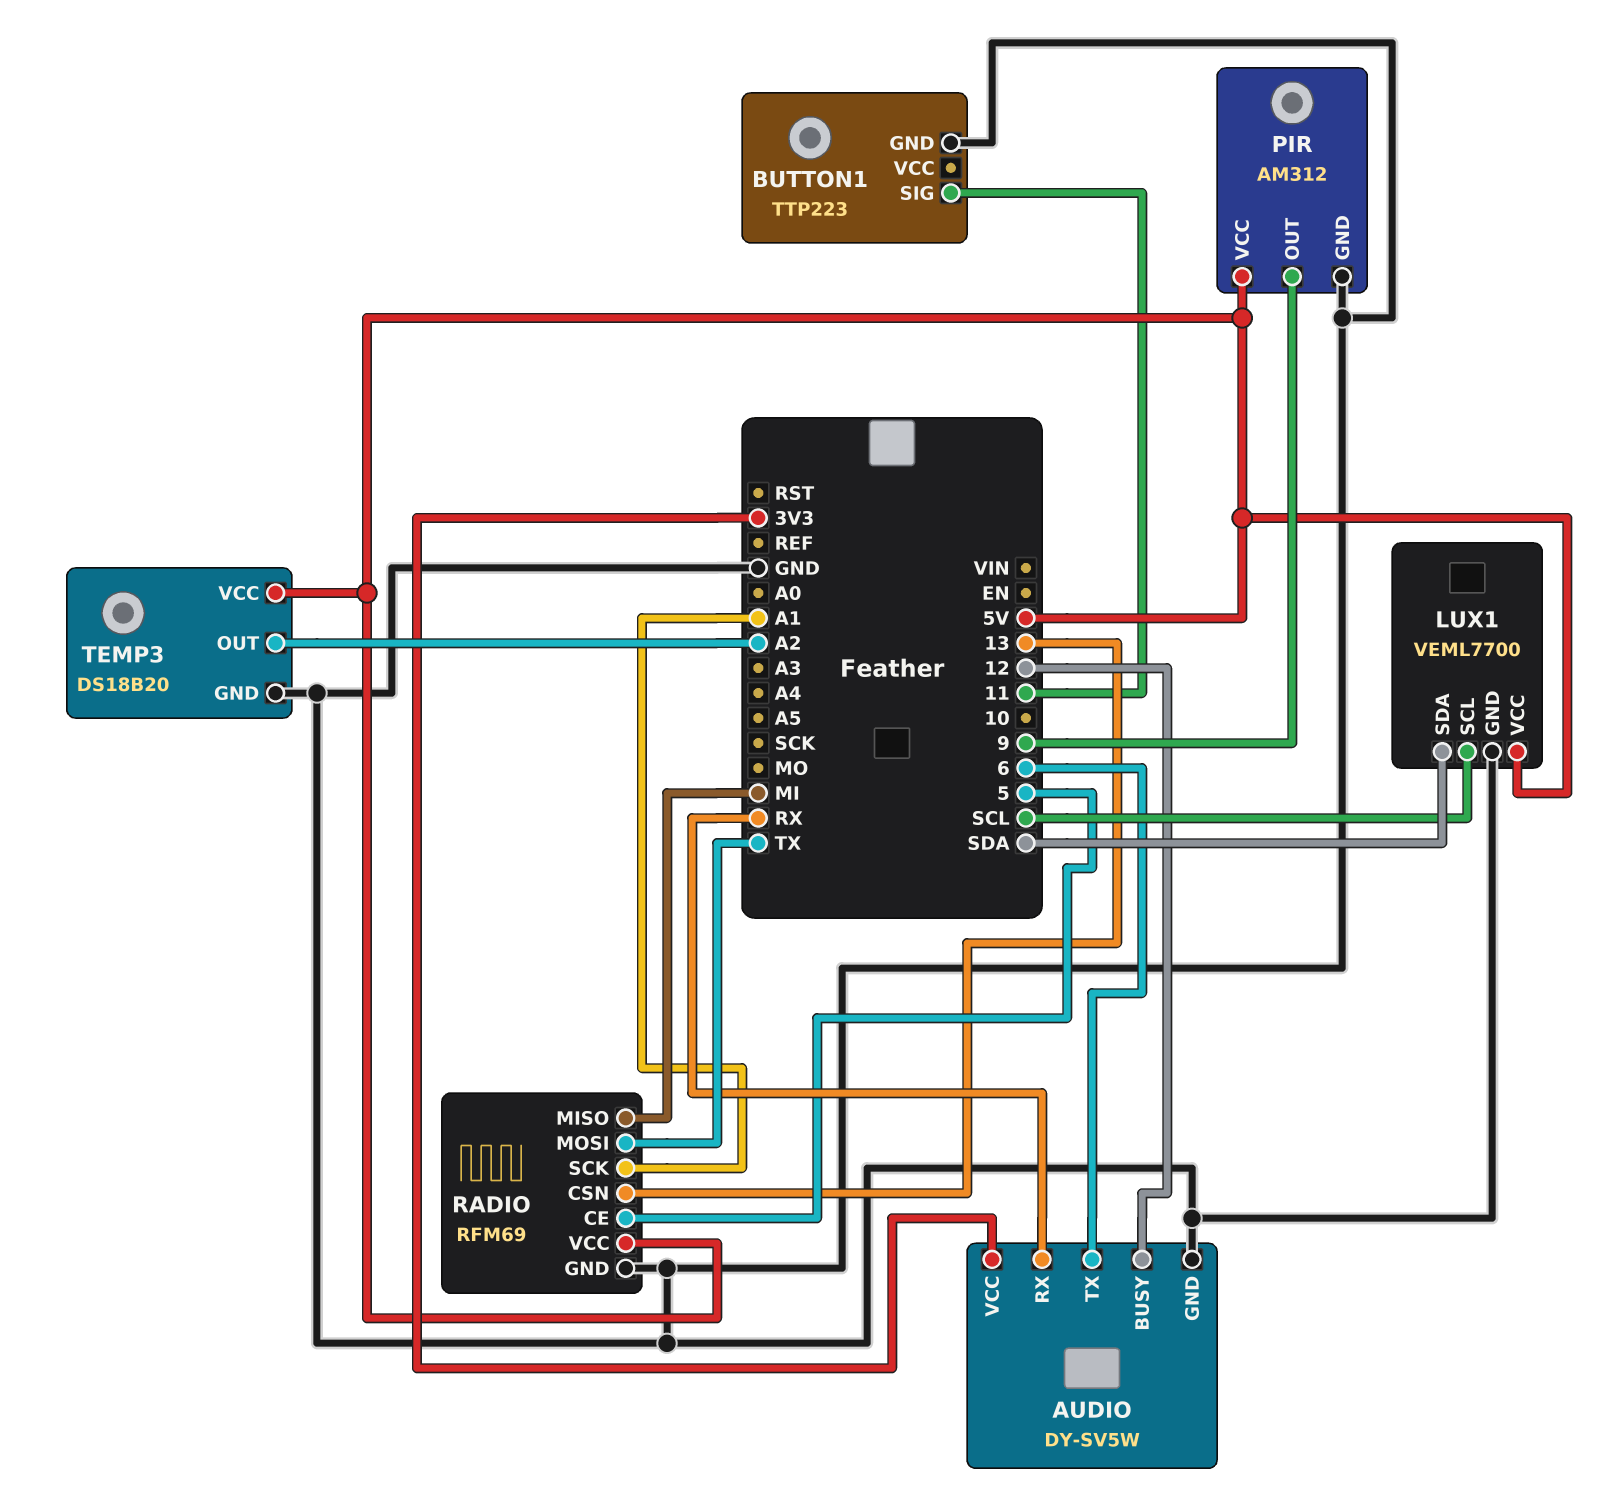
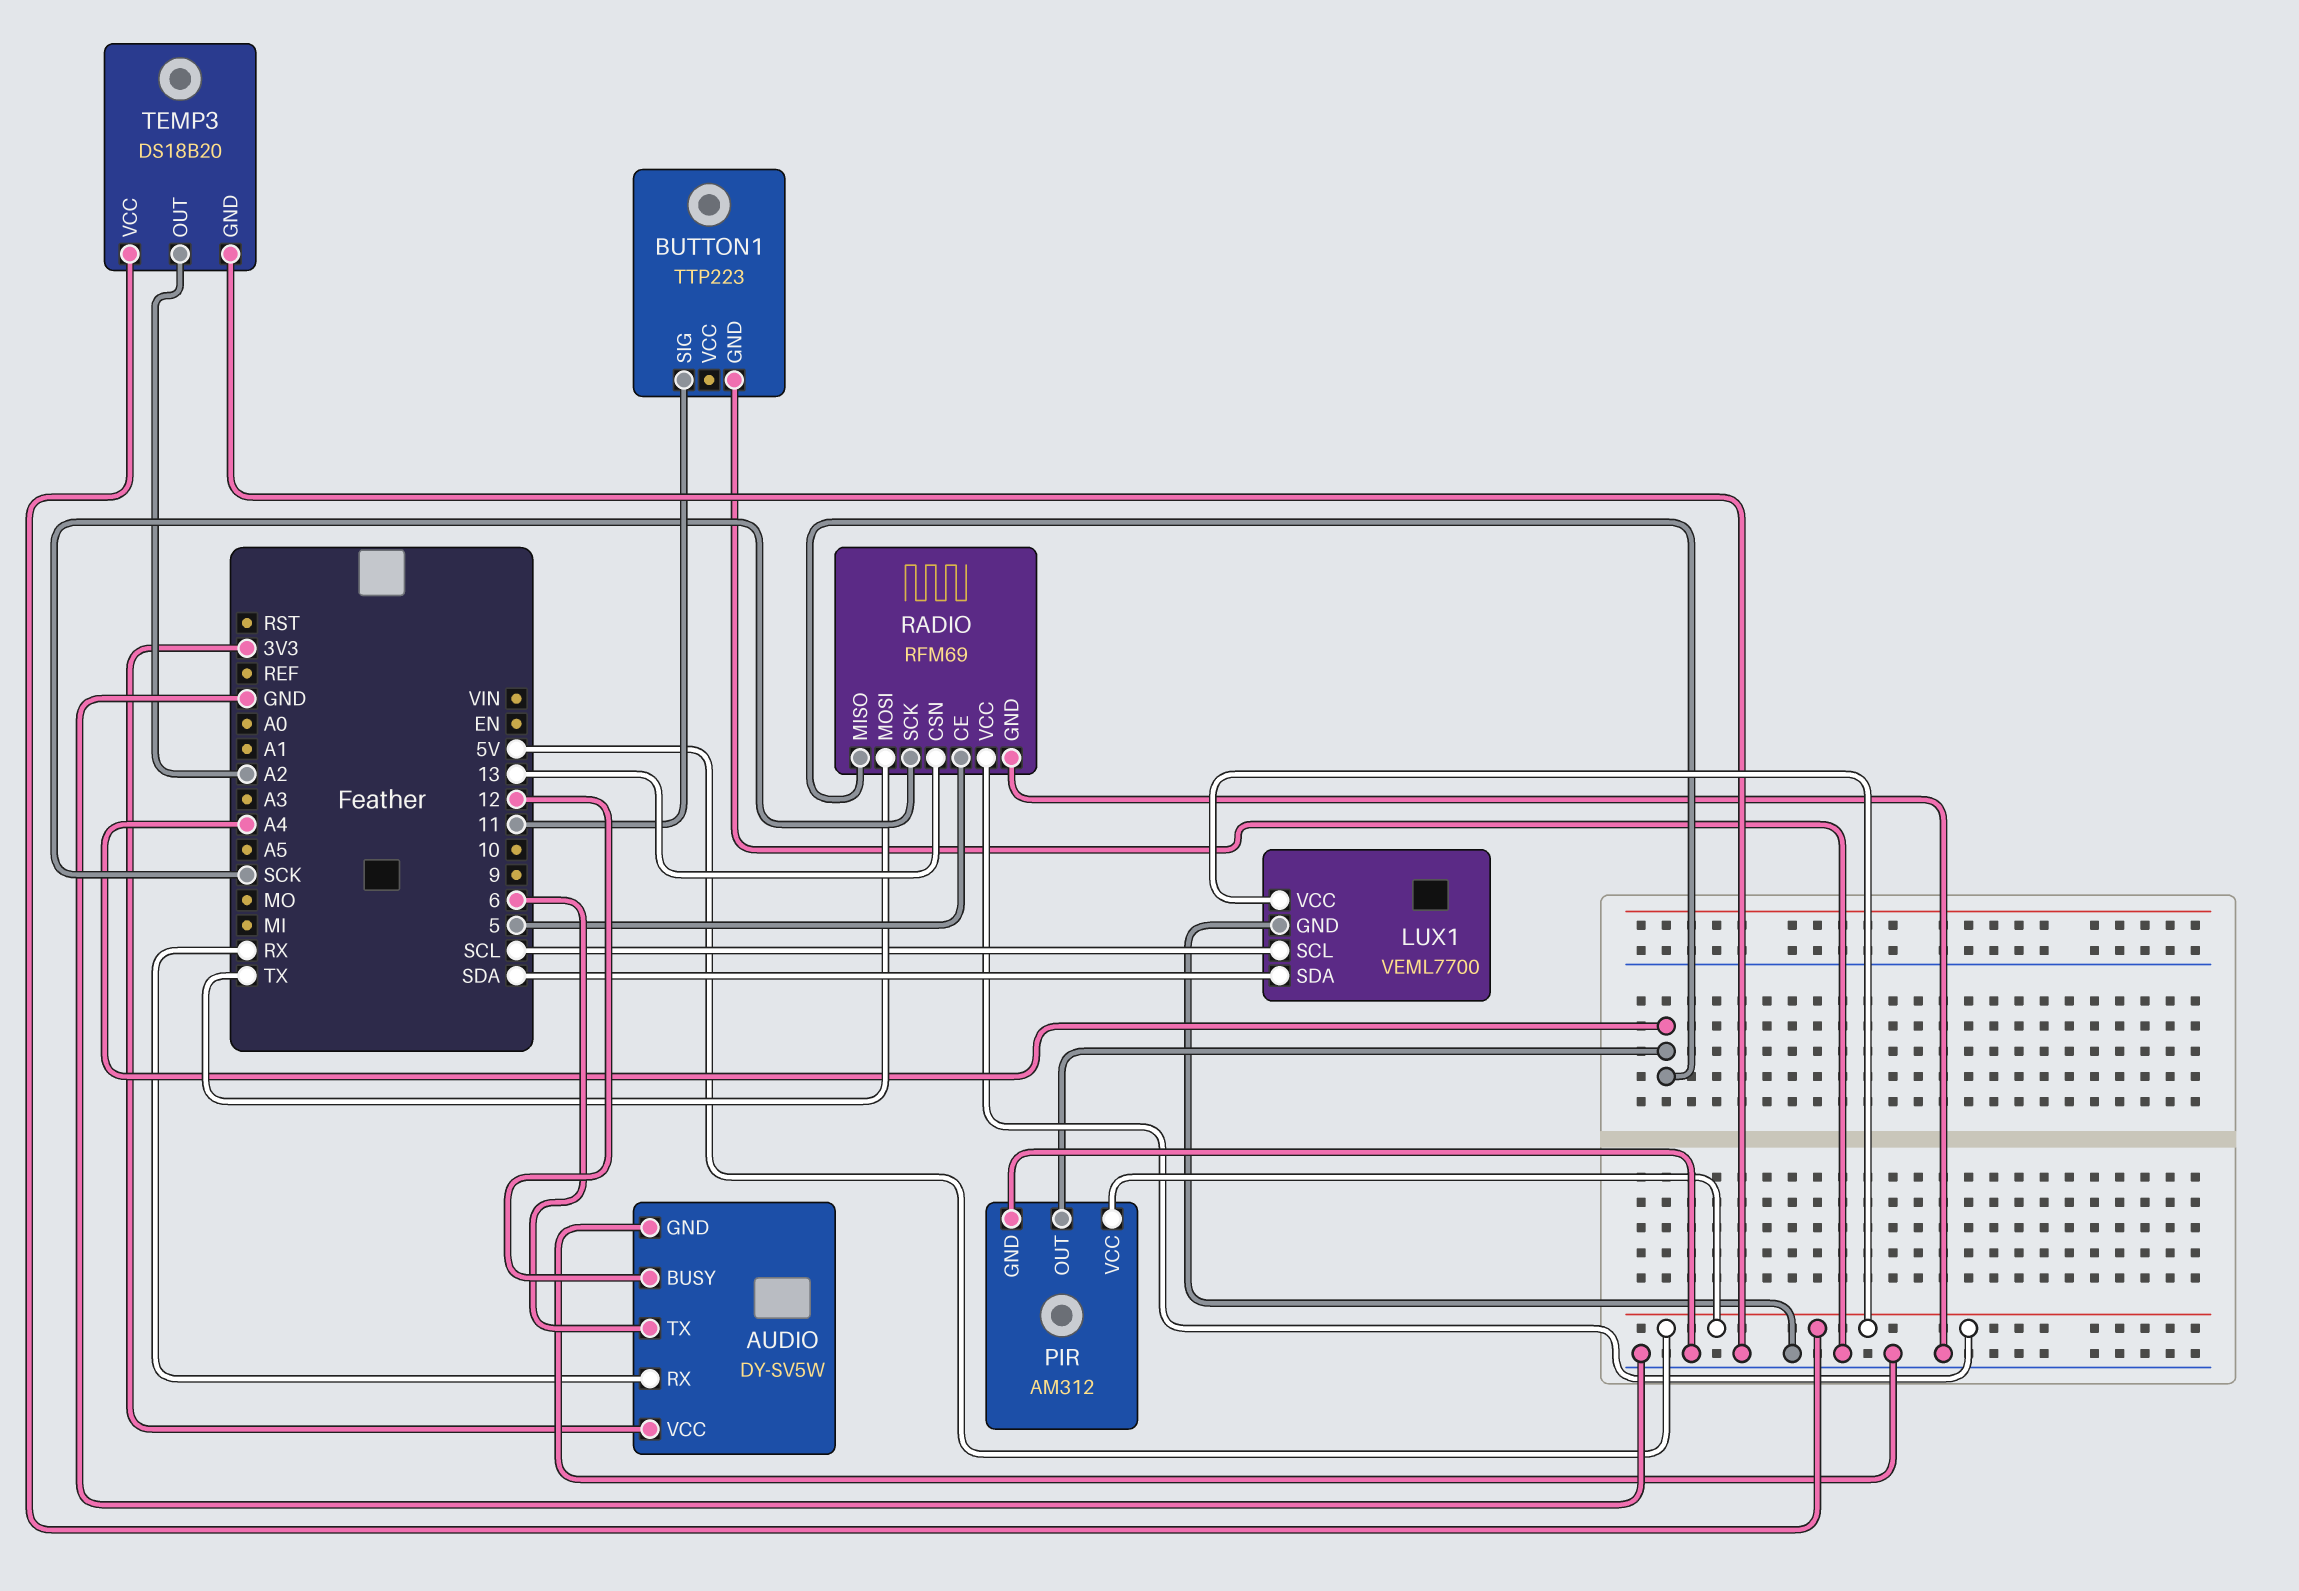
PIR pin OUT: 9 -> A4
RADIO pin MISO: MI -> A4
RADIO pin SCK: A1 -> SCK

